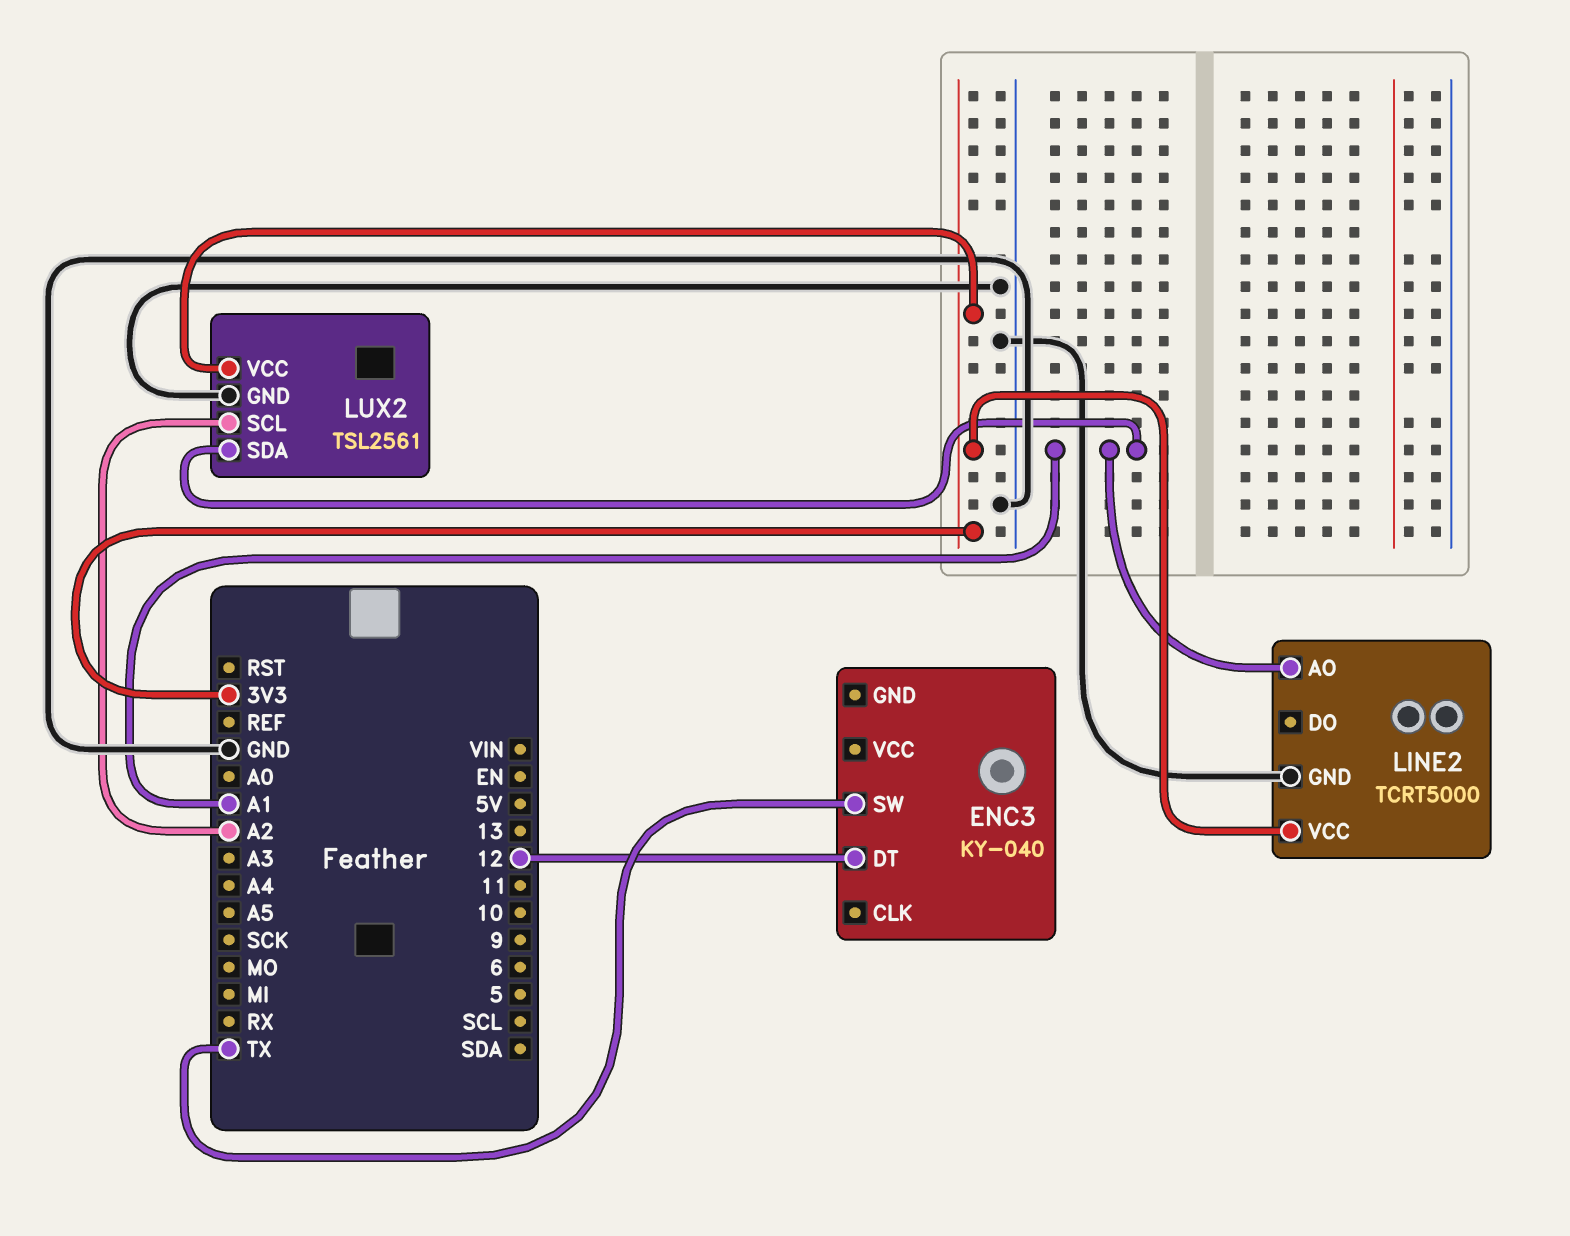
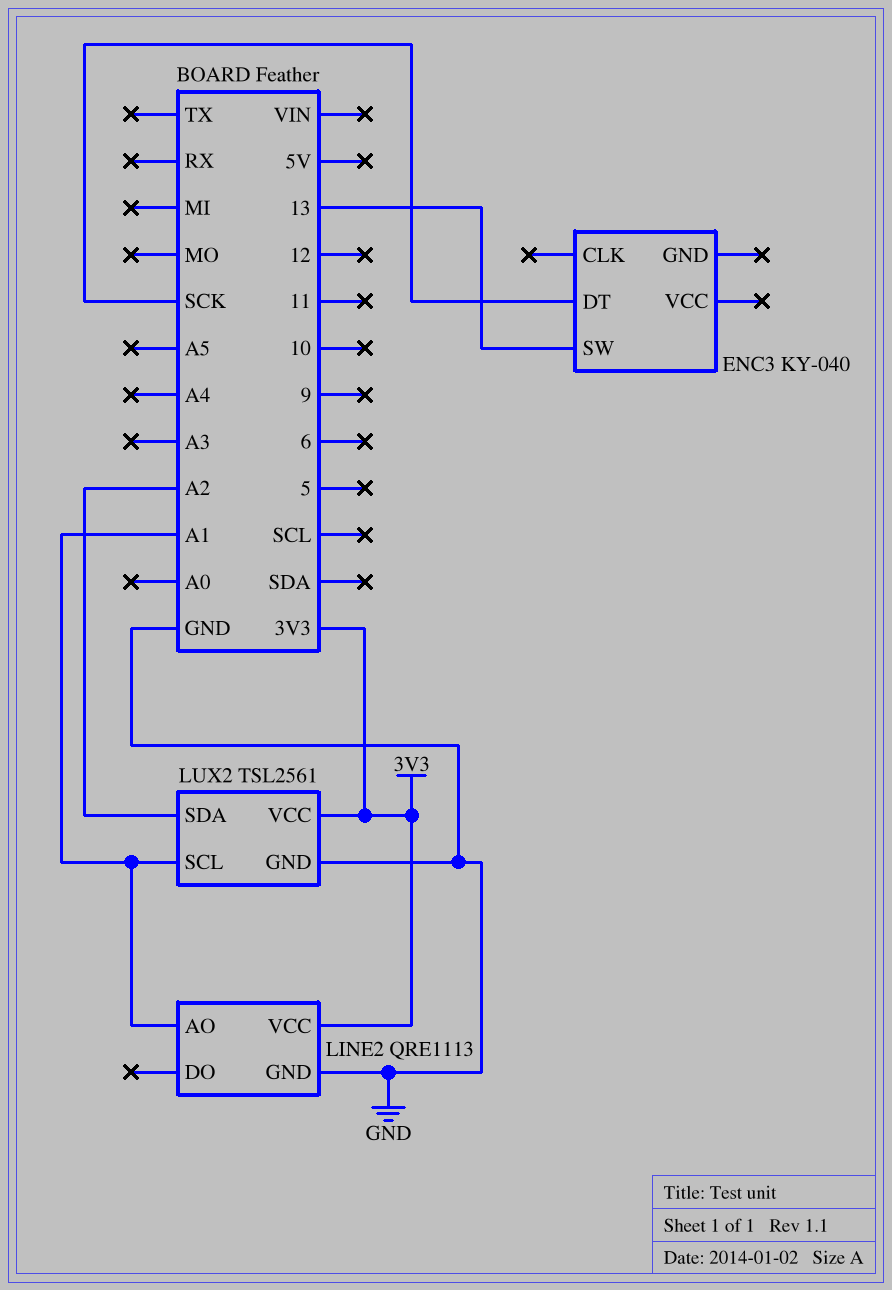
ENC3 pin DT: 12 -> SCK
ENC3 pin SW: TX -> 13
LINE2: TCRT5000 -> QRE1113
LUX2 pin SCL: A2 -> A1
LUX2 pin SDA: A1 -> A2

